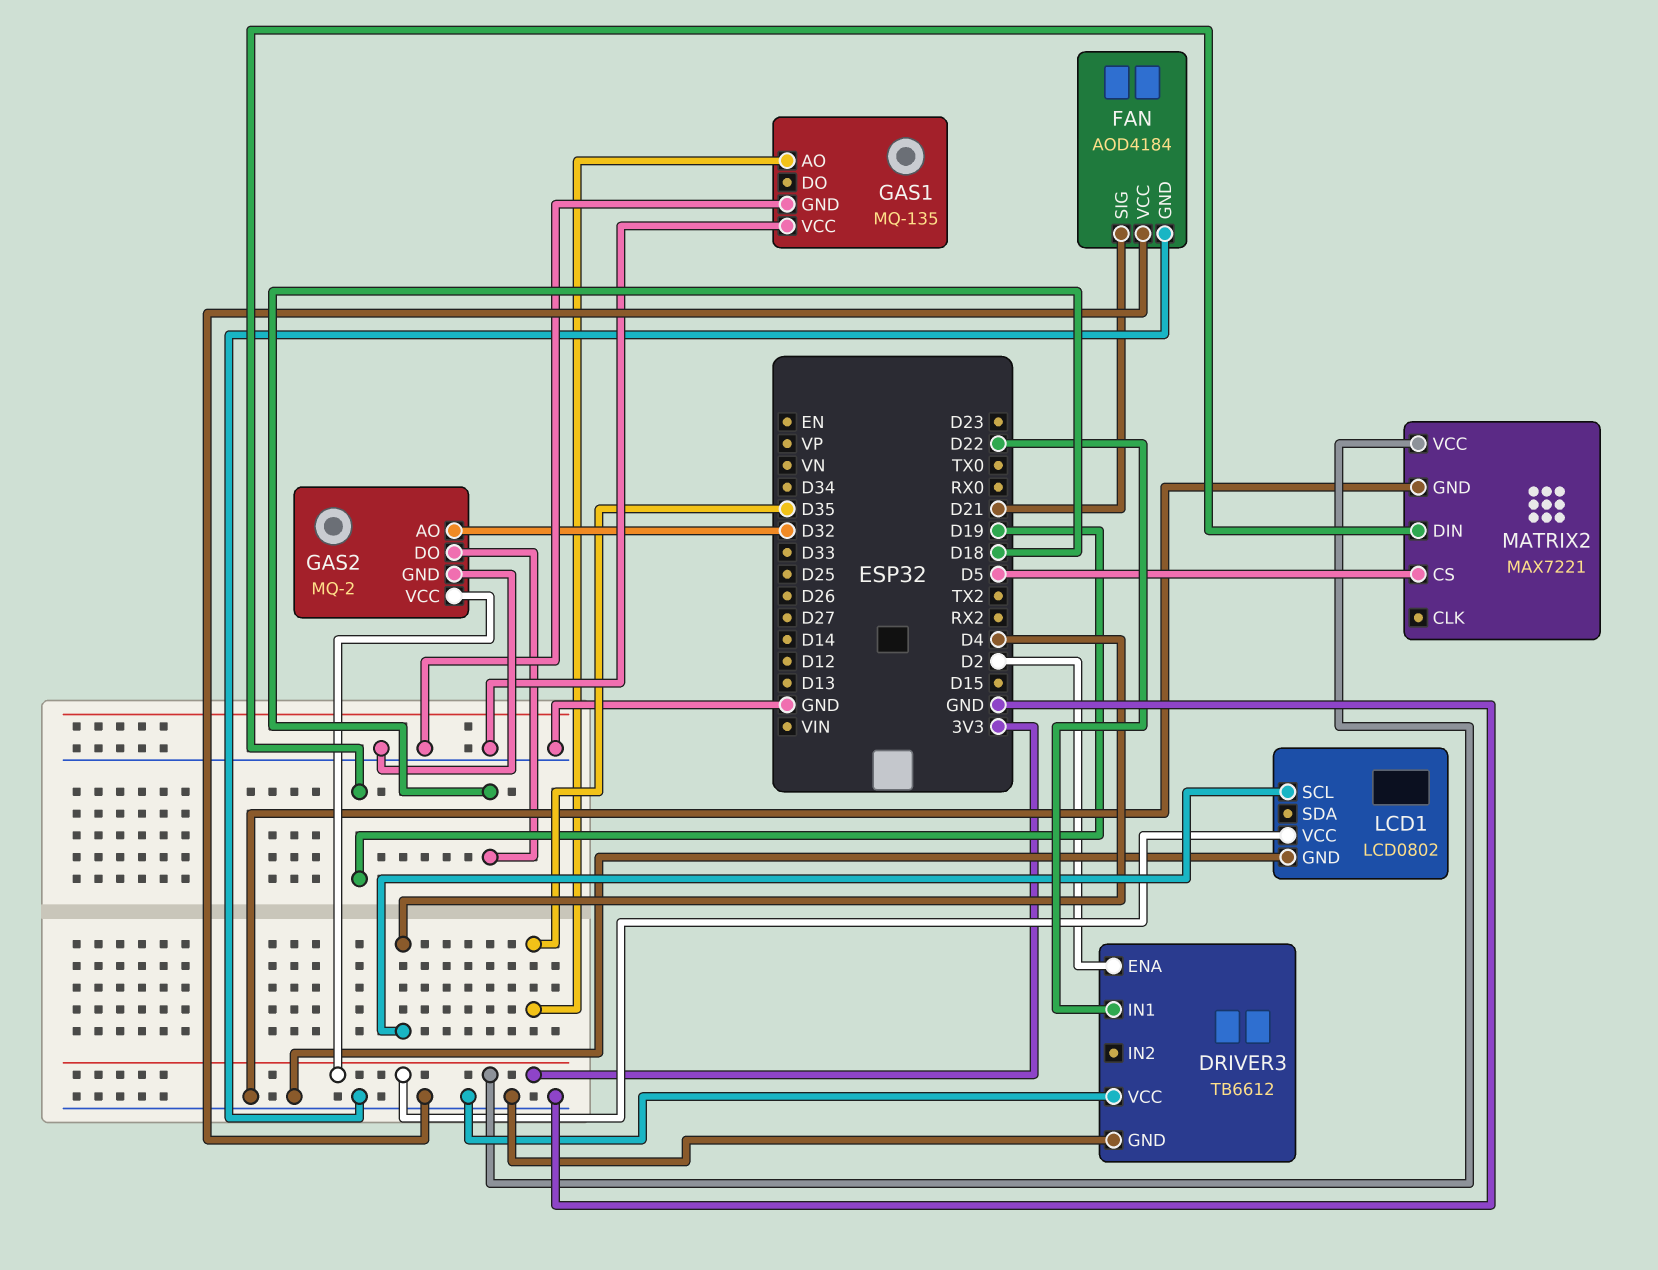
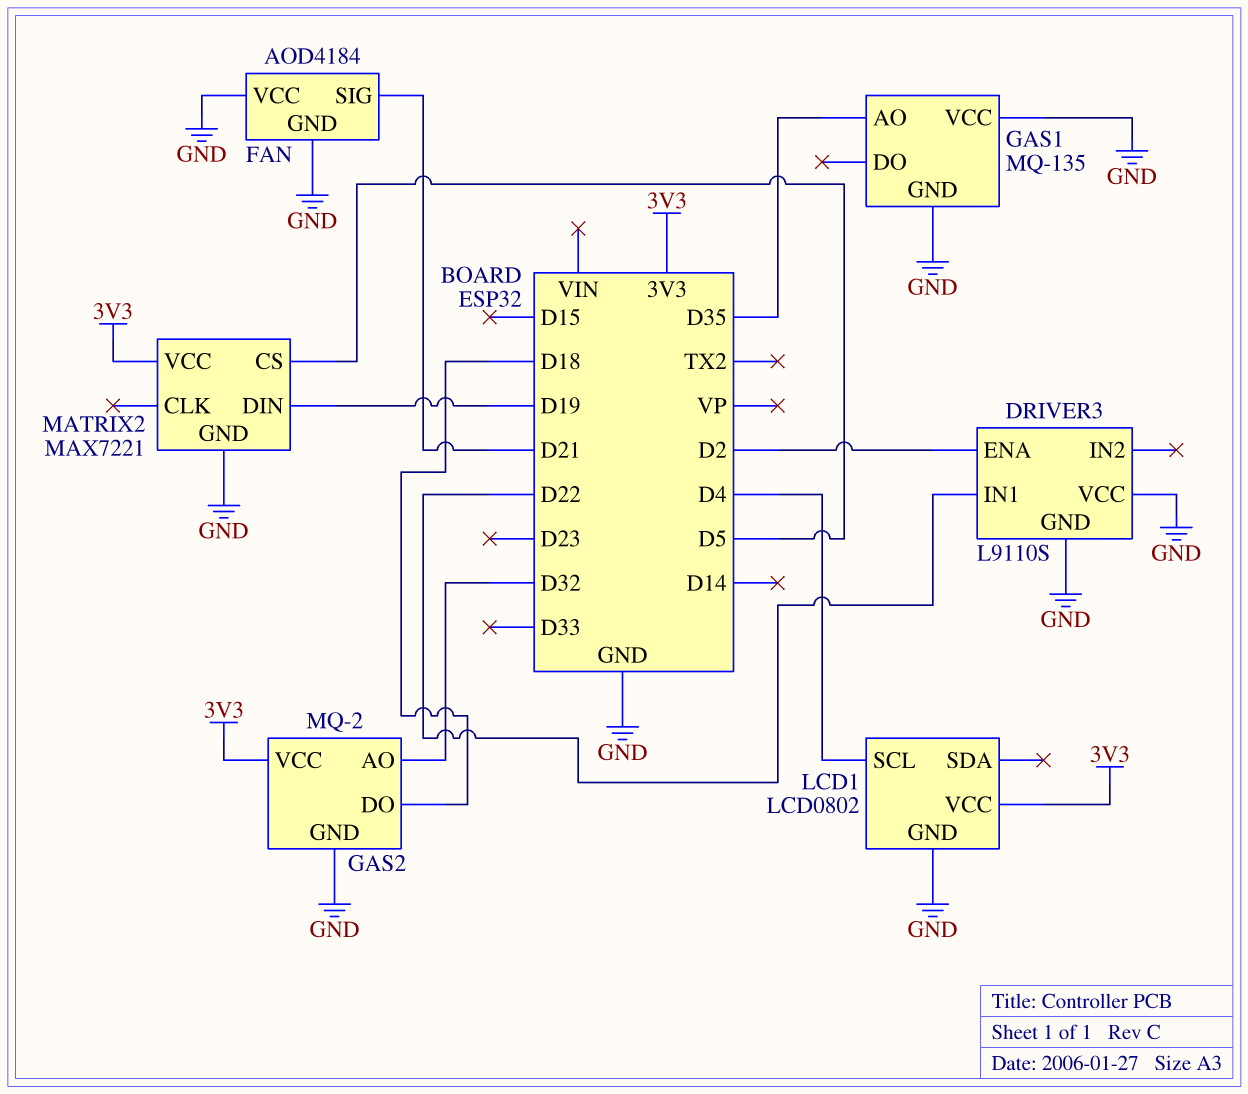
DRIVER3: TB6612 -> L9110S

